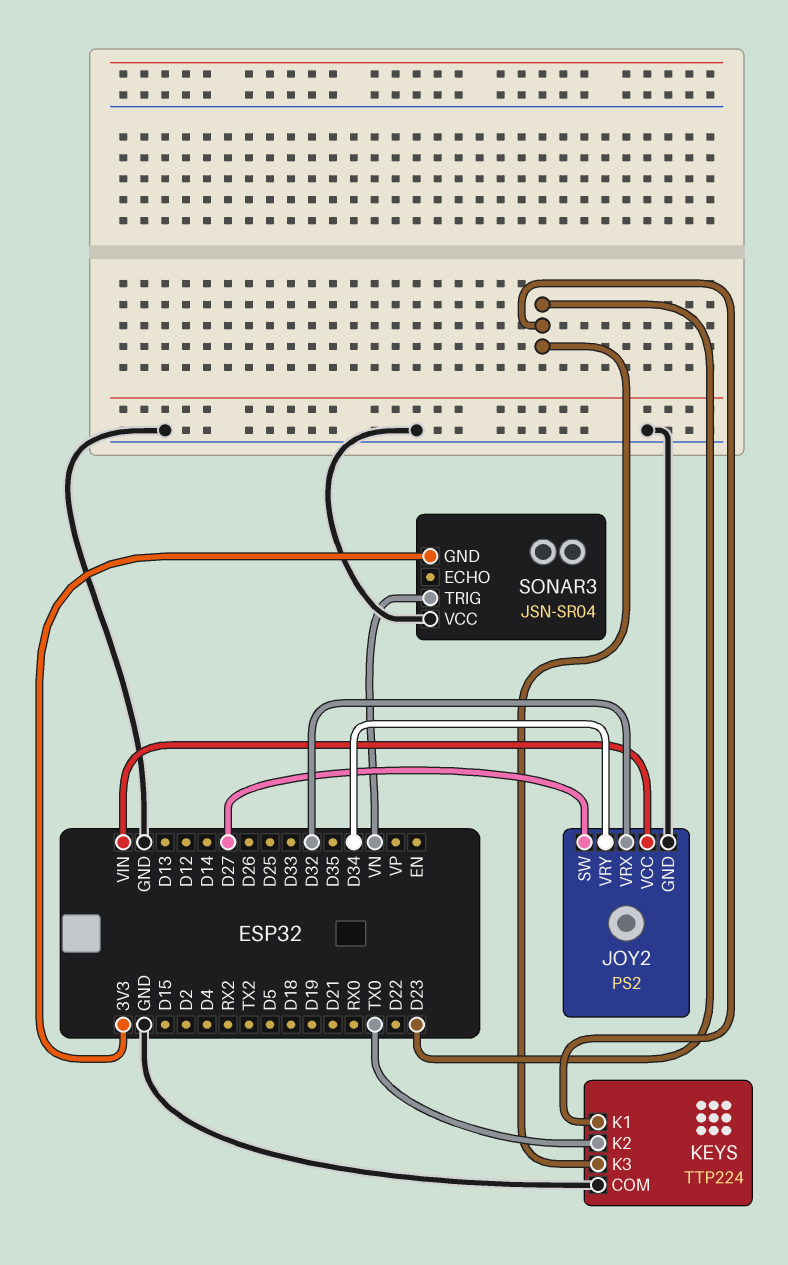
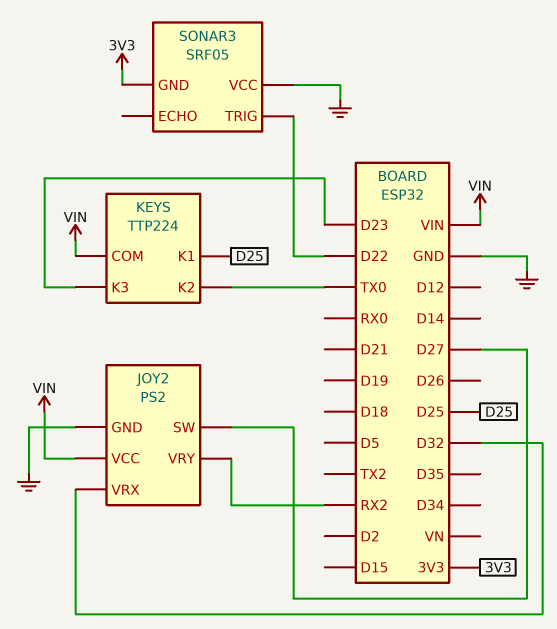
JOY2 pin VRY: D34 -> RX2
KEYS pin COM: GND -> VIN
KEYS pin K1: D23 -> D25
SONAR3: JSN-SR04 -> SRF05
SONAR3 pin TRIG: VN -> D22

